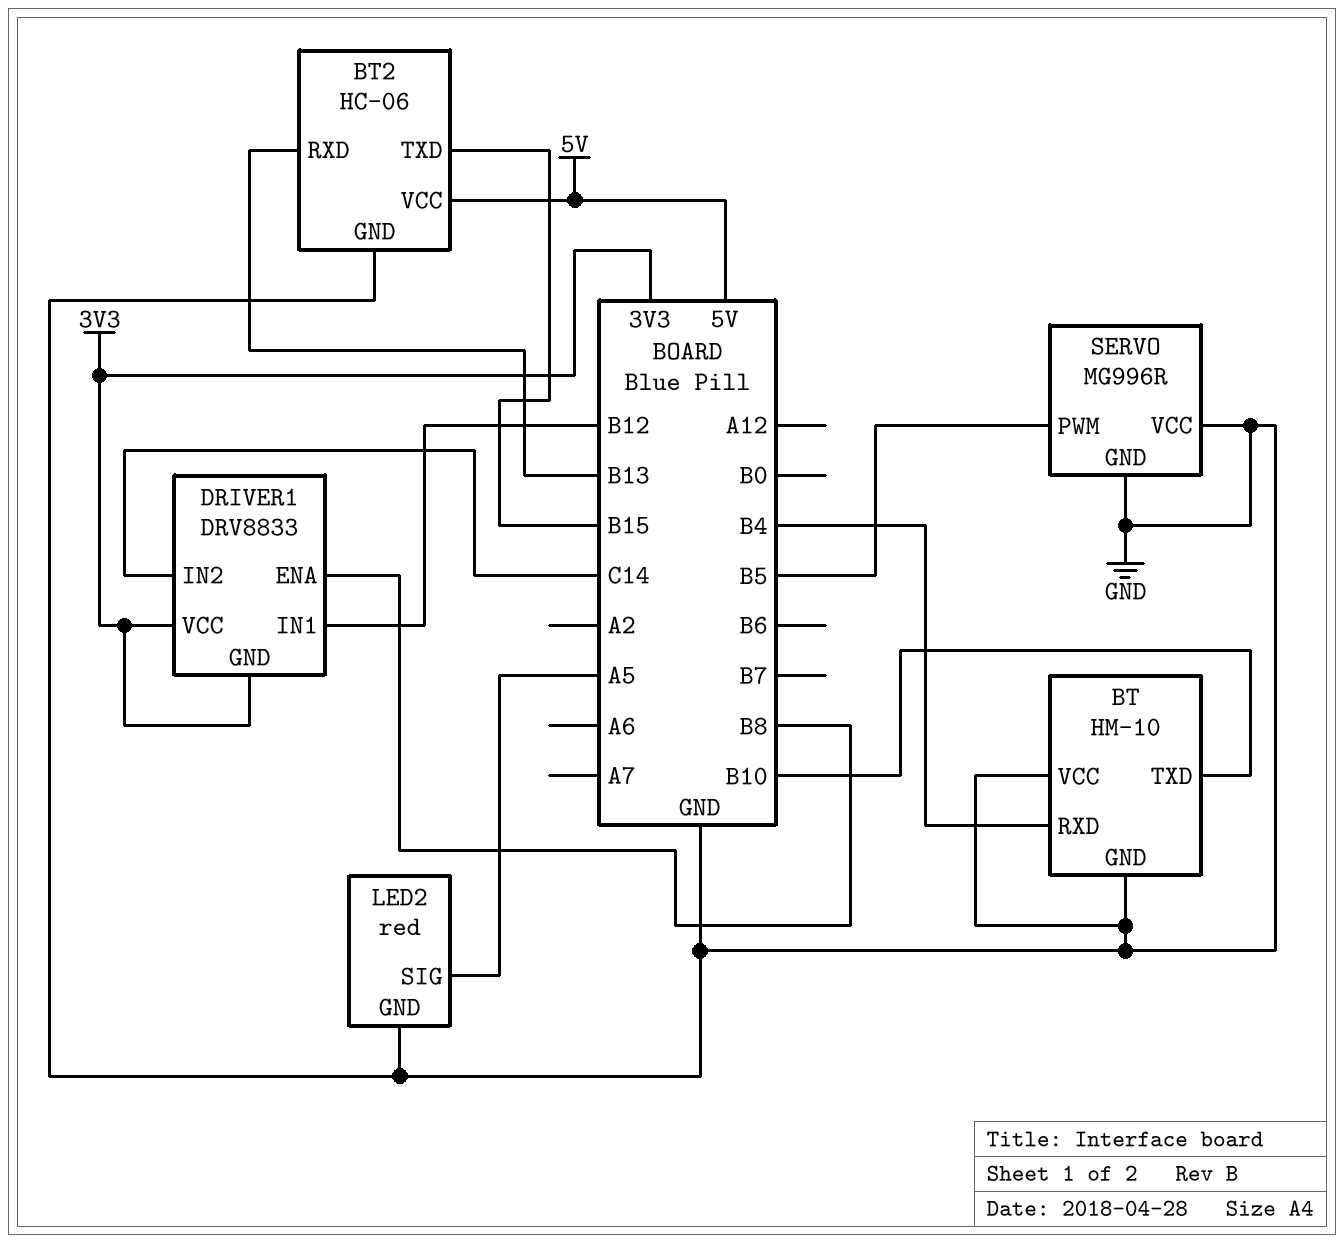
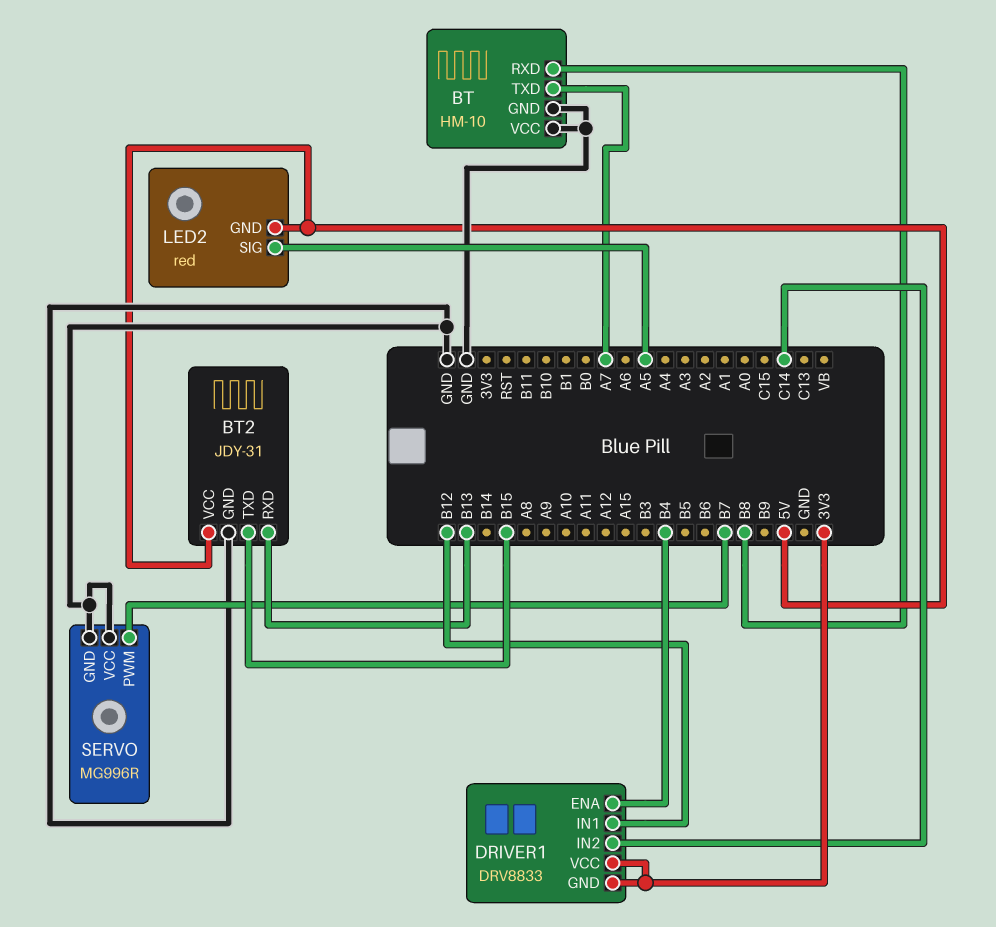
BT pin RXD: B4 -> B8
BT pin TXD: B10 -> A7
BT2: HC-06 -> JDY-31
DRIVER1 pin ENA: B8 -> B4
LED2 pin GND: GND -> 5V
SERVO pin PWM: B5 -> B7

